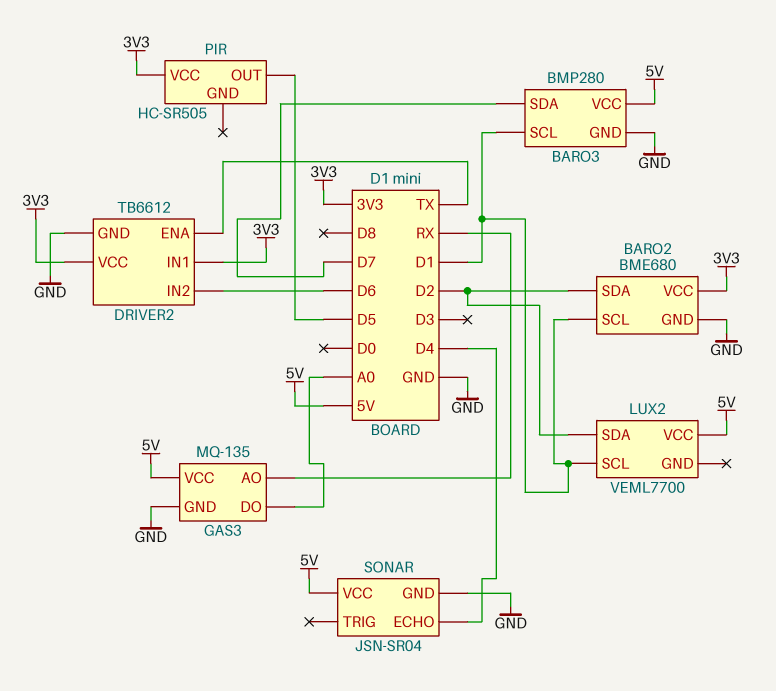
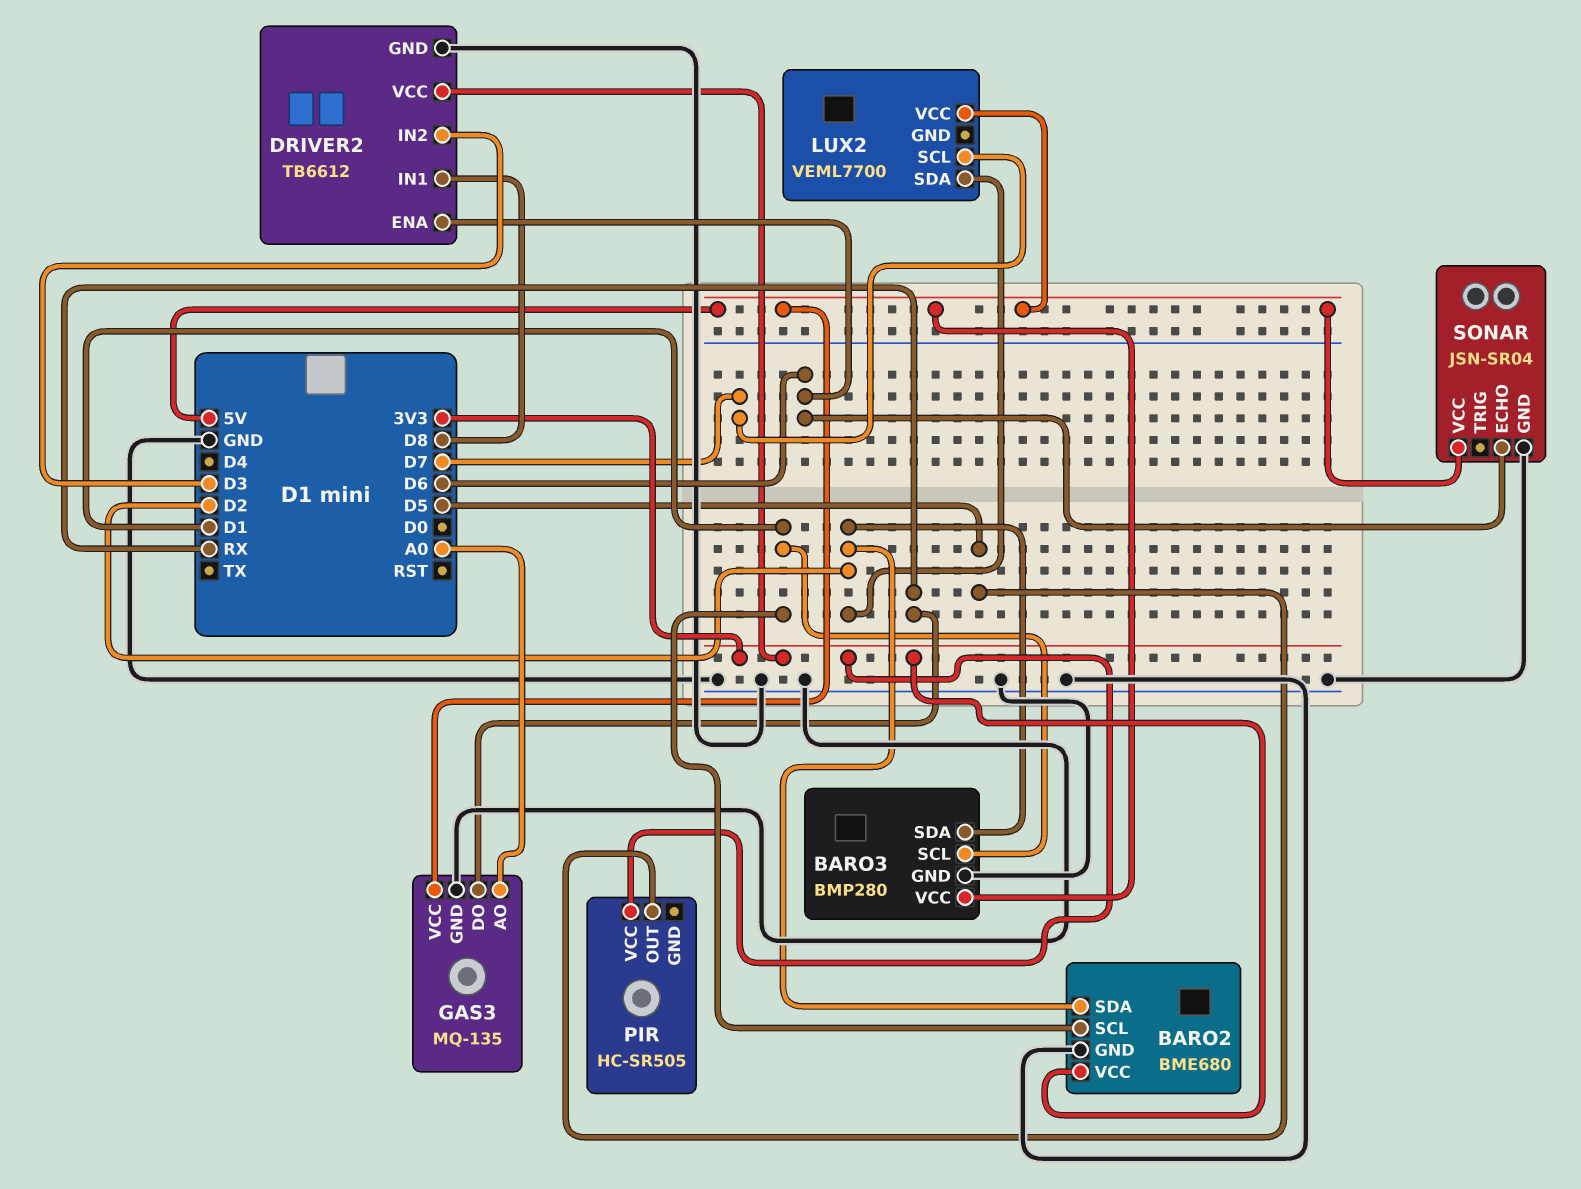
BARO3 pin SDA: D7 -> D2
DRIVER2 pin ENA: TX -> D6
DRIVER2 pin IN1: 3V3 -> D8
DRIVER2 pin IN2: D6 -> D3
GAS3 pin AO: RX -> A0
GAS3 pin DO: A0 -> RX
LUX2 pin SCL: D1 -> D7
SONAR pin ECHO: D4 -> D6

